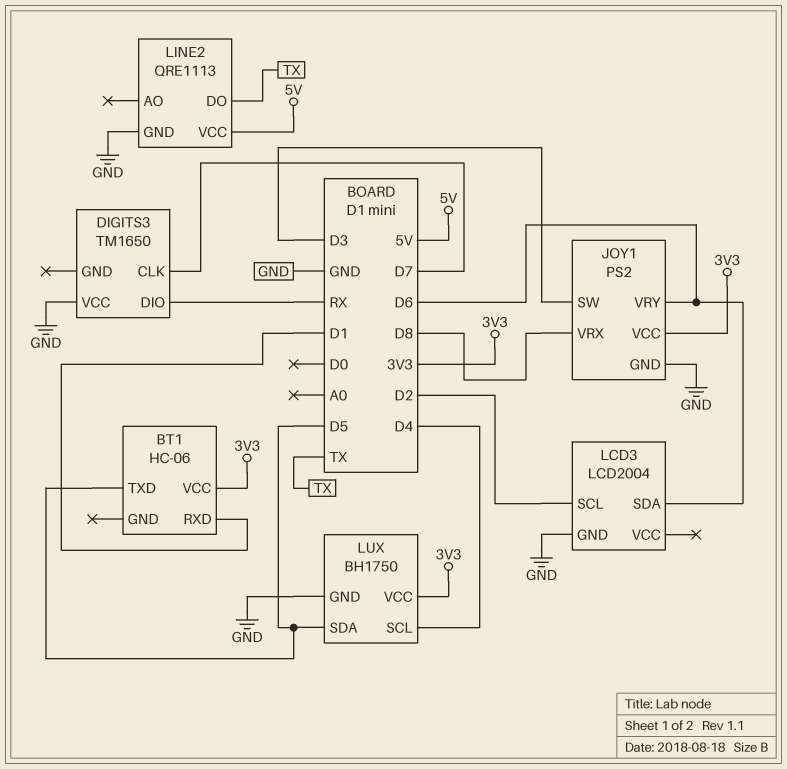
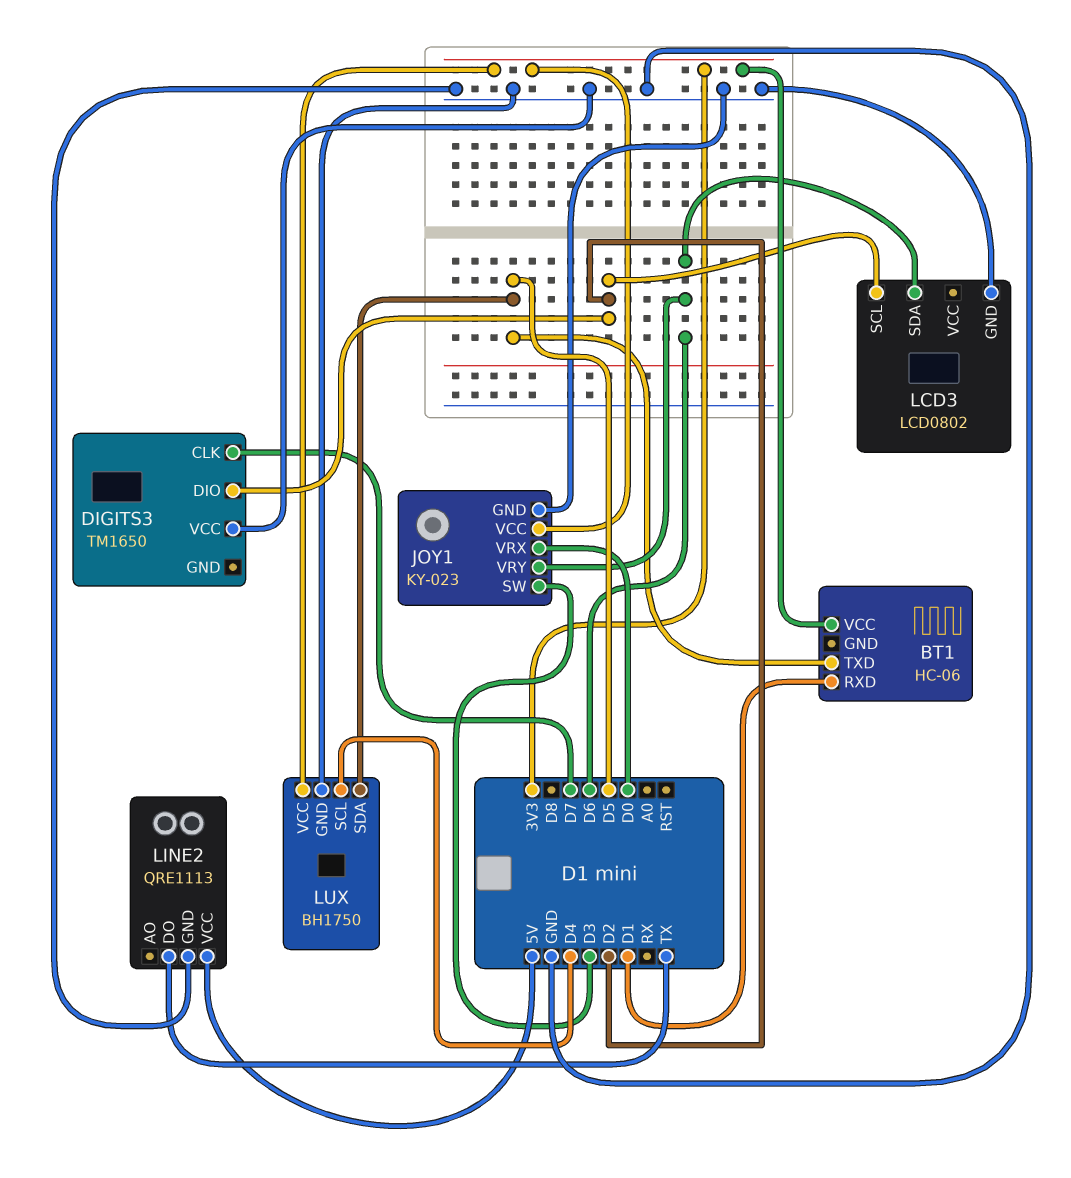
DIGITS3 pin DIO: RX -> D2
JOY1: PS2 -> KY-023
JOY1 pin VRX: D8 -> D0
LCD3: LCD2004 -> LCD0802

